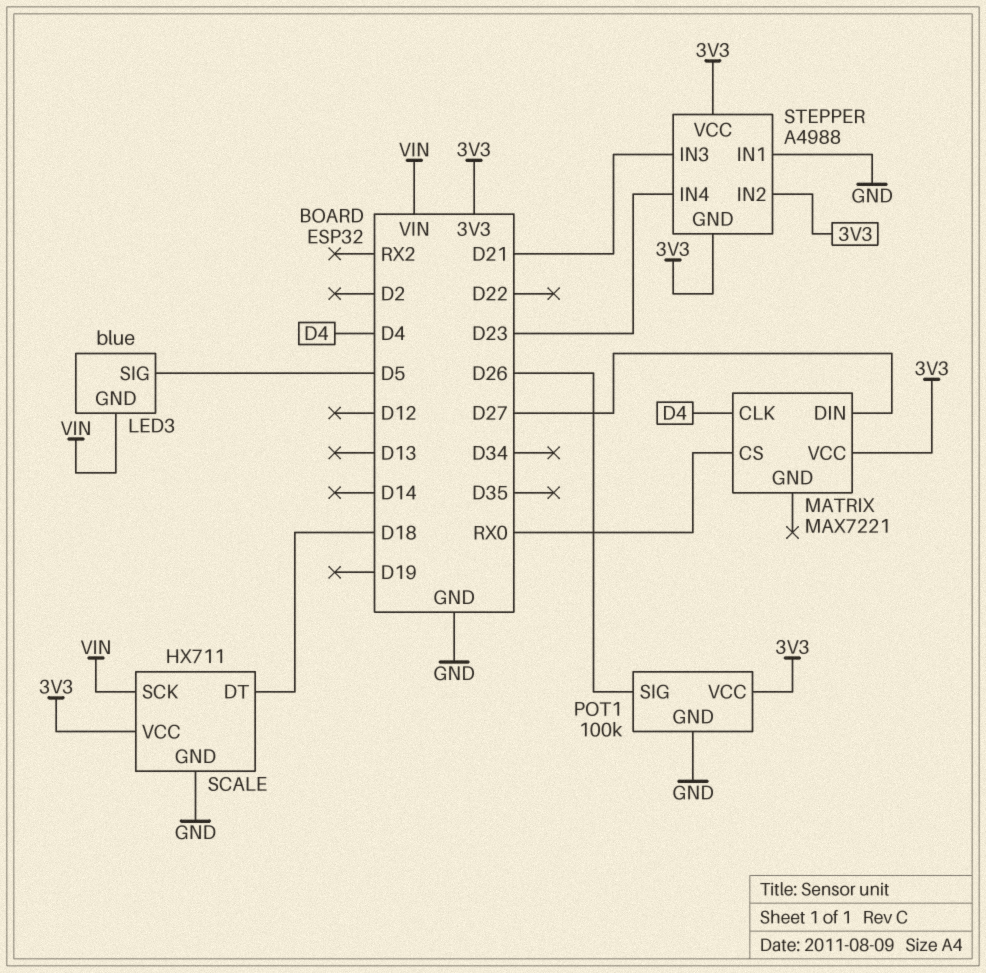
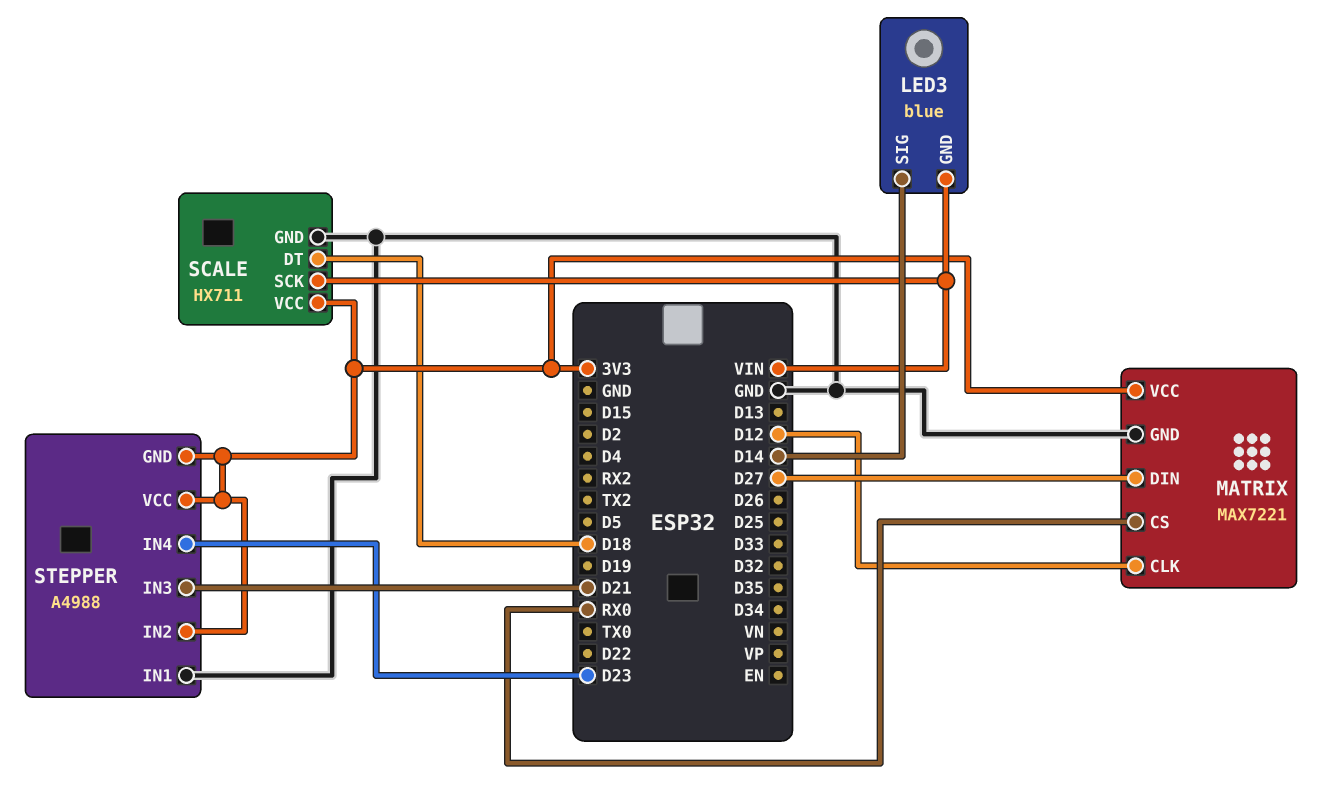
LED3 pin SIG: D5 -> D14
MATRIX pin CLK: D4 -> D12
MATRIX pin GND: none -> GND
POT1: 100k -> none
POT1 pin GND: GND -> none
POT1 pin SIG: D26 -> none
POT1 pin VCC: 3V3 -> none

